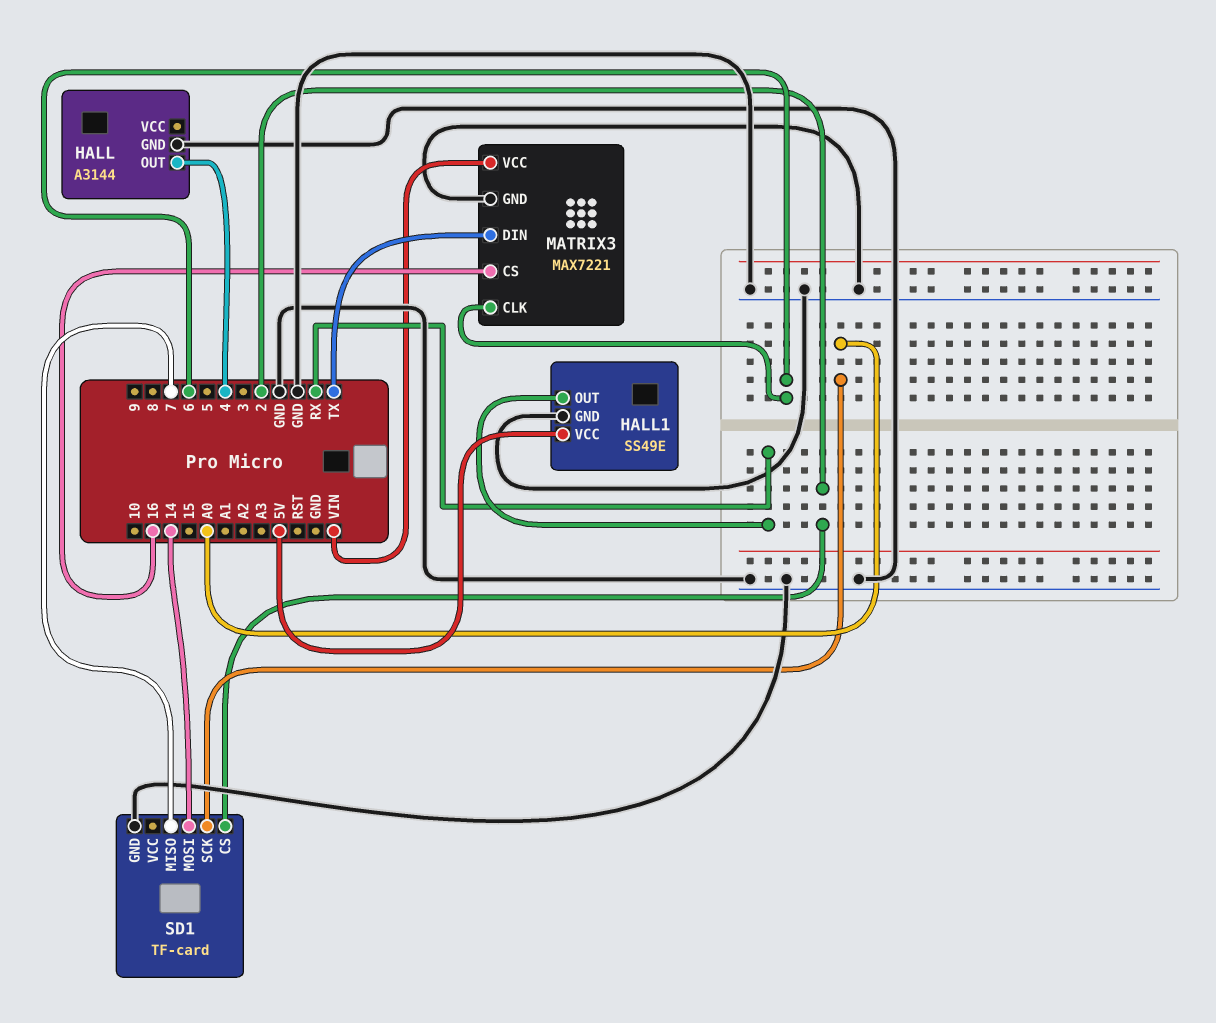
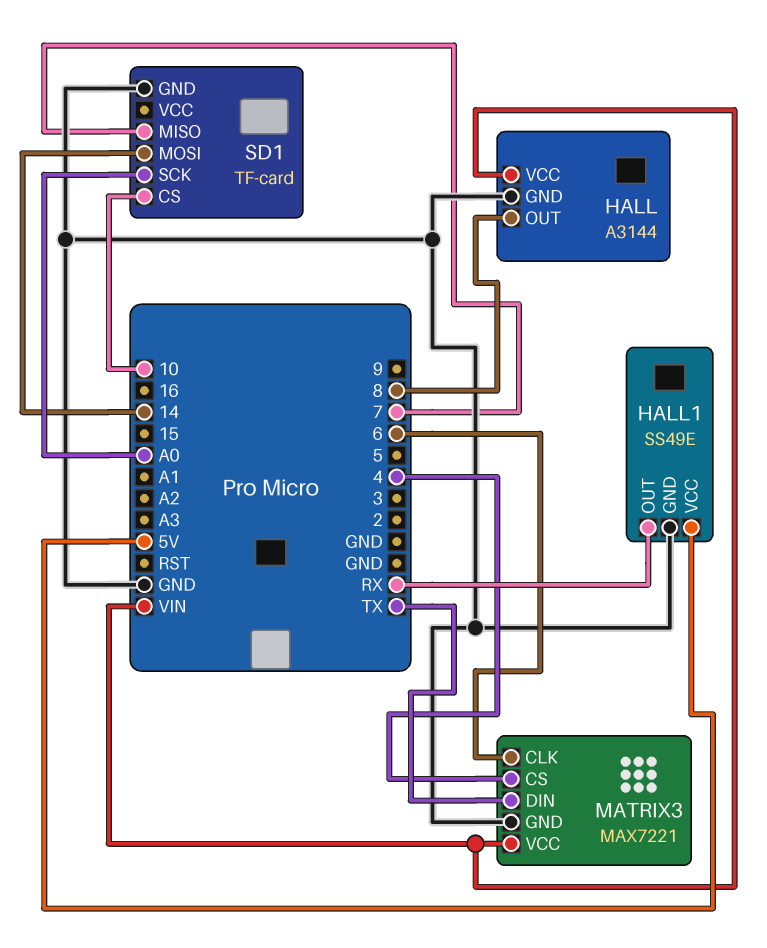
HALL pin OUT: 4 -> 8
HALL pin VCC: none -> VIN
MATRIX3 pin CS: 16 -> 4
SD1 pin CS: 2 -> 10

